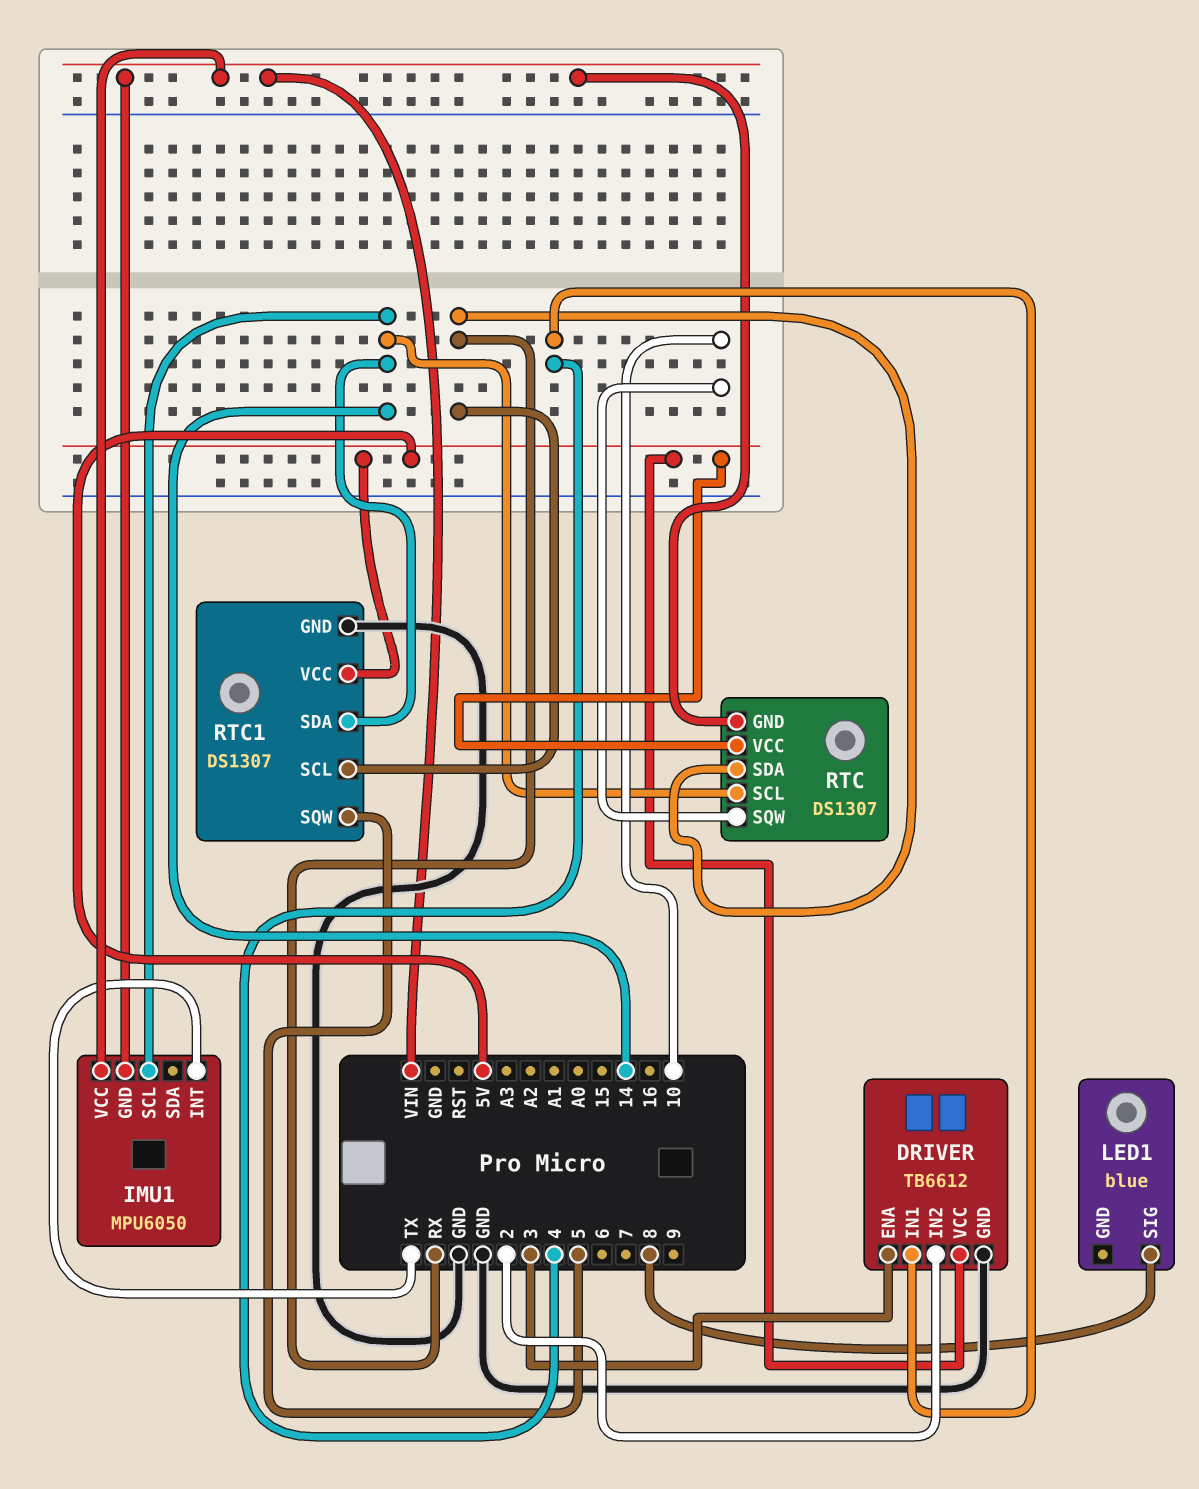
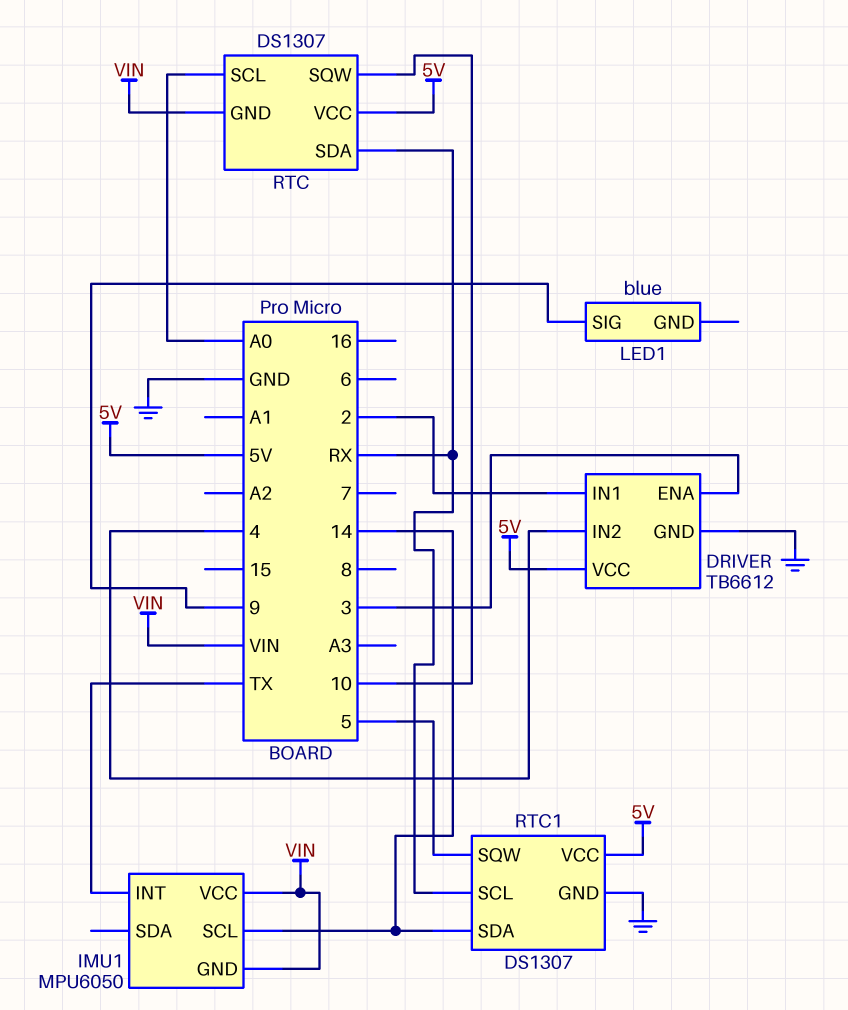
DRIVER pin IN1: 4 -> 2
DRIVER pin IN2: 2 -> 4
LED1 pin SIG: 8 -> 9
RTC pin SCL: 14 -> A0

